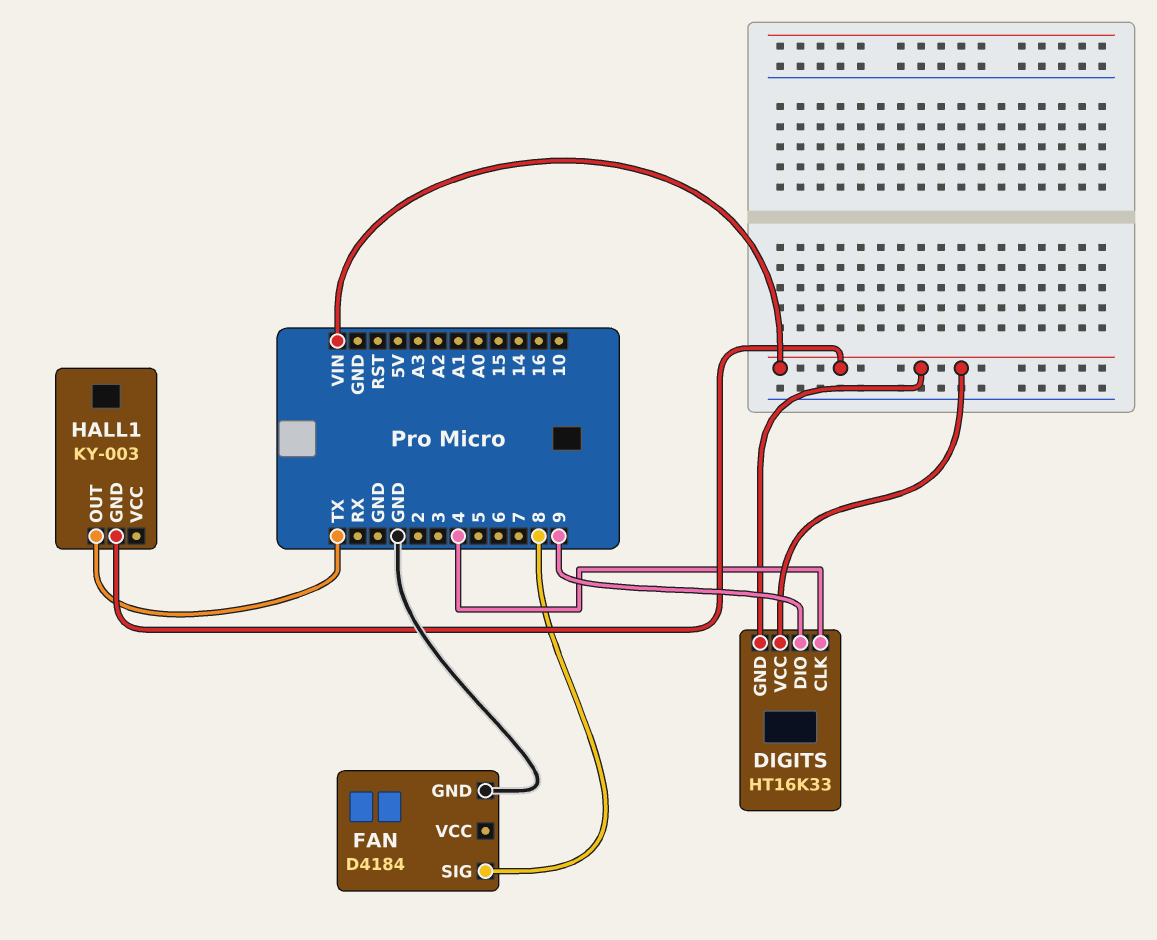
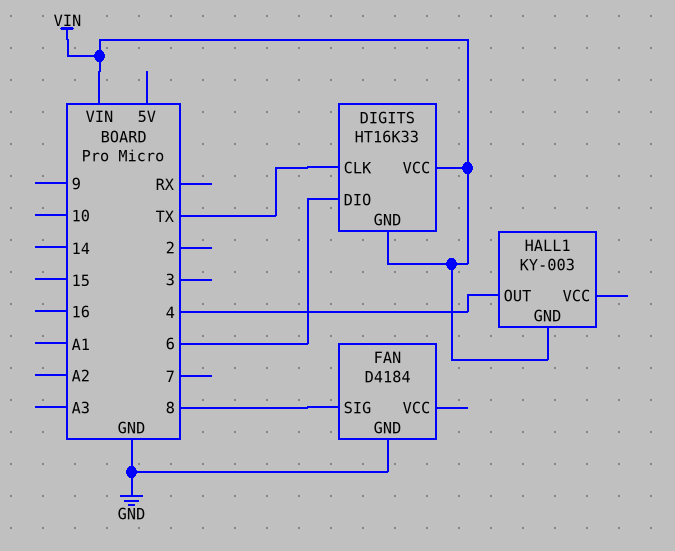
DIGITS pin CLK: 4 -> TX
DIGITS pin DIO: 9 -> 6
HALL1 pin OUT: TX -> 4

